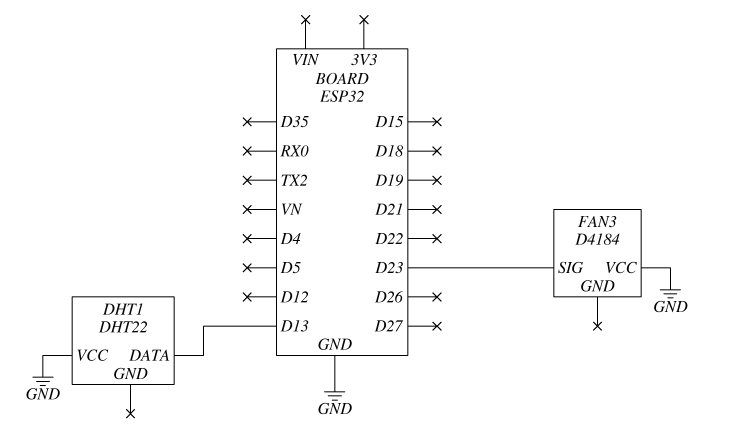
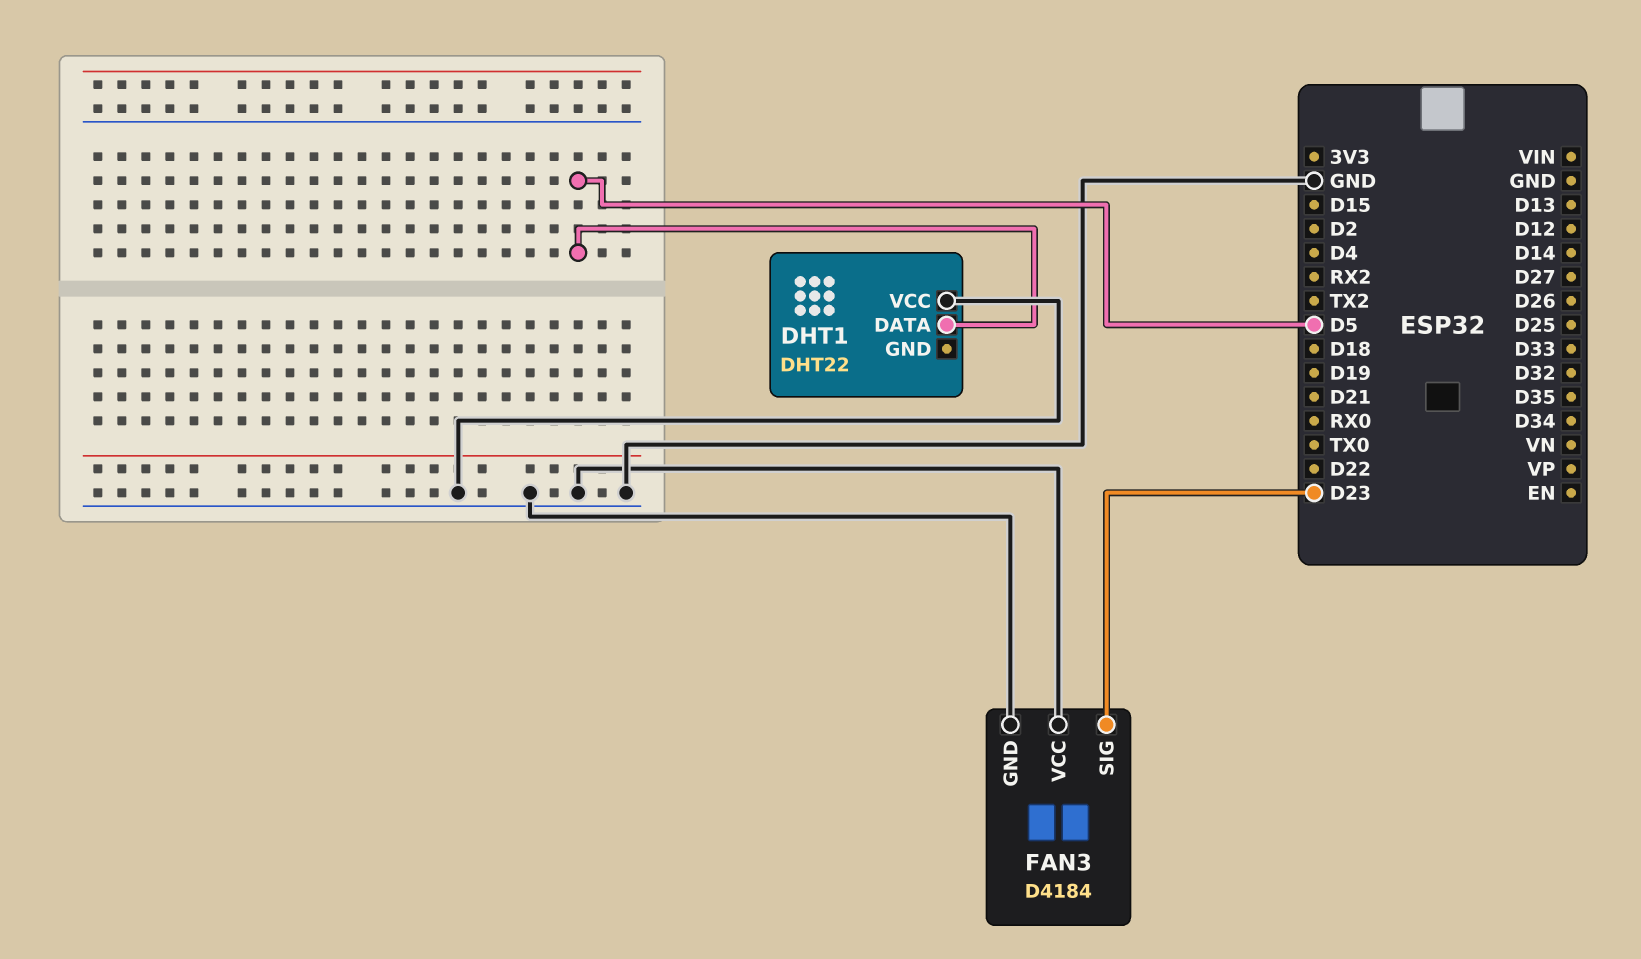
DHT1 pin DATA: D13 -> D5
FAN3 pin GND: none -> GND

